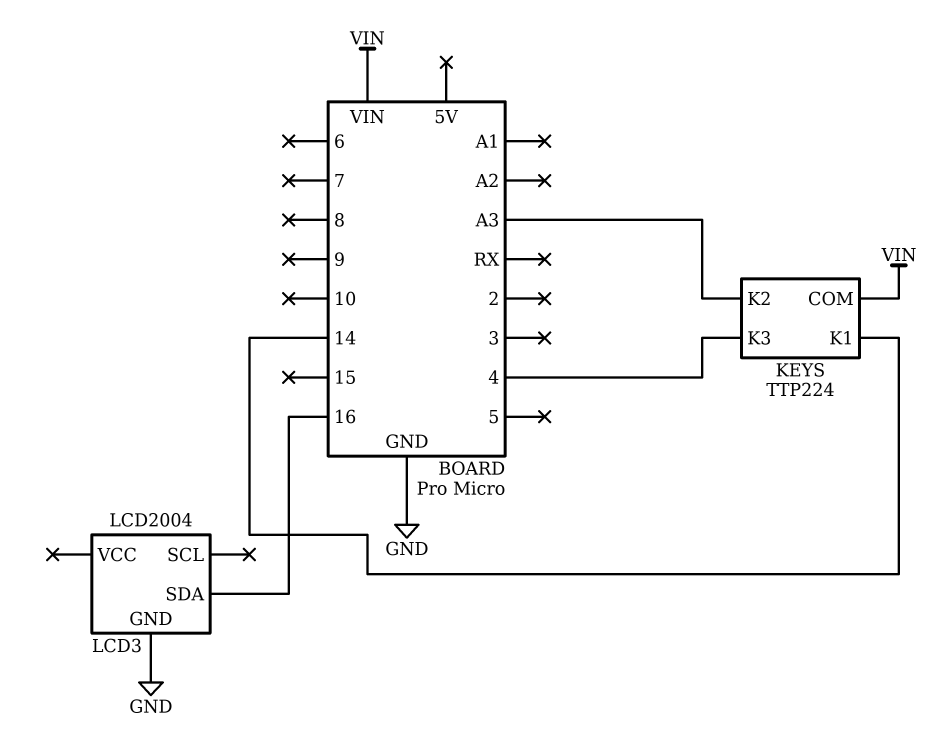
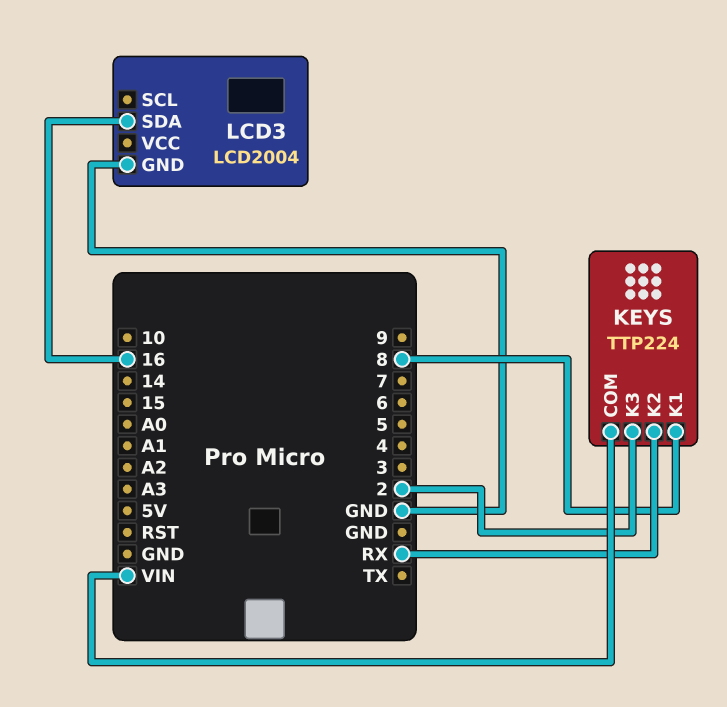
KEYS pin K1: 14 -> 8
KEYS pin K2: A3 -> RX
KEYS pin K3: 4 -> 2

